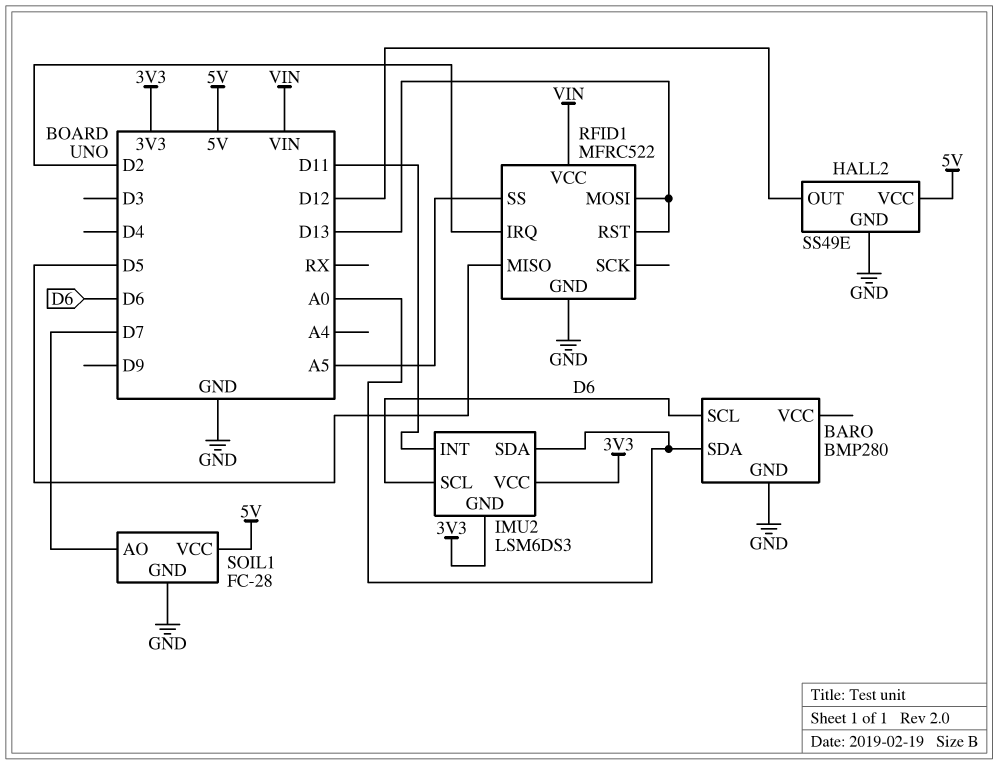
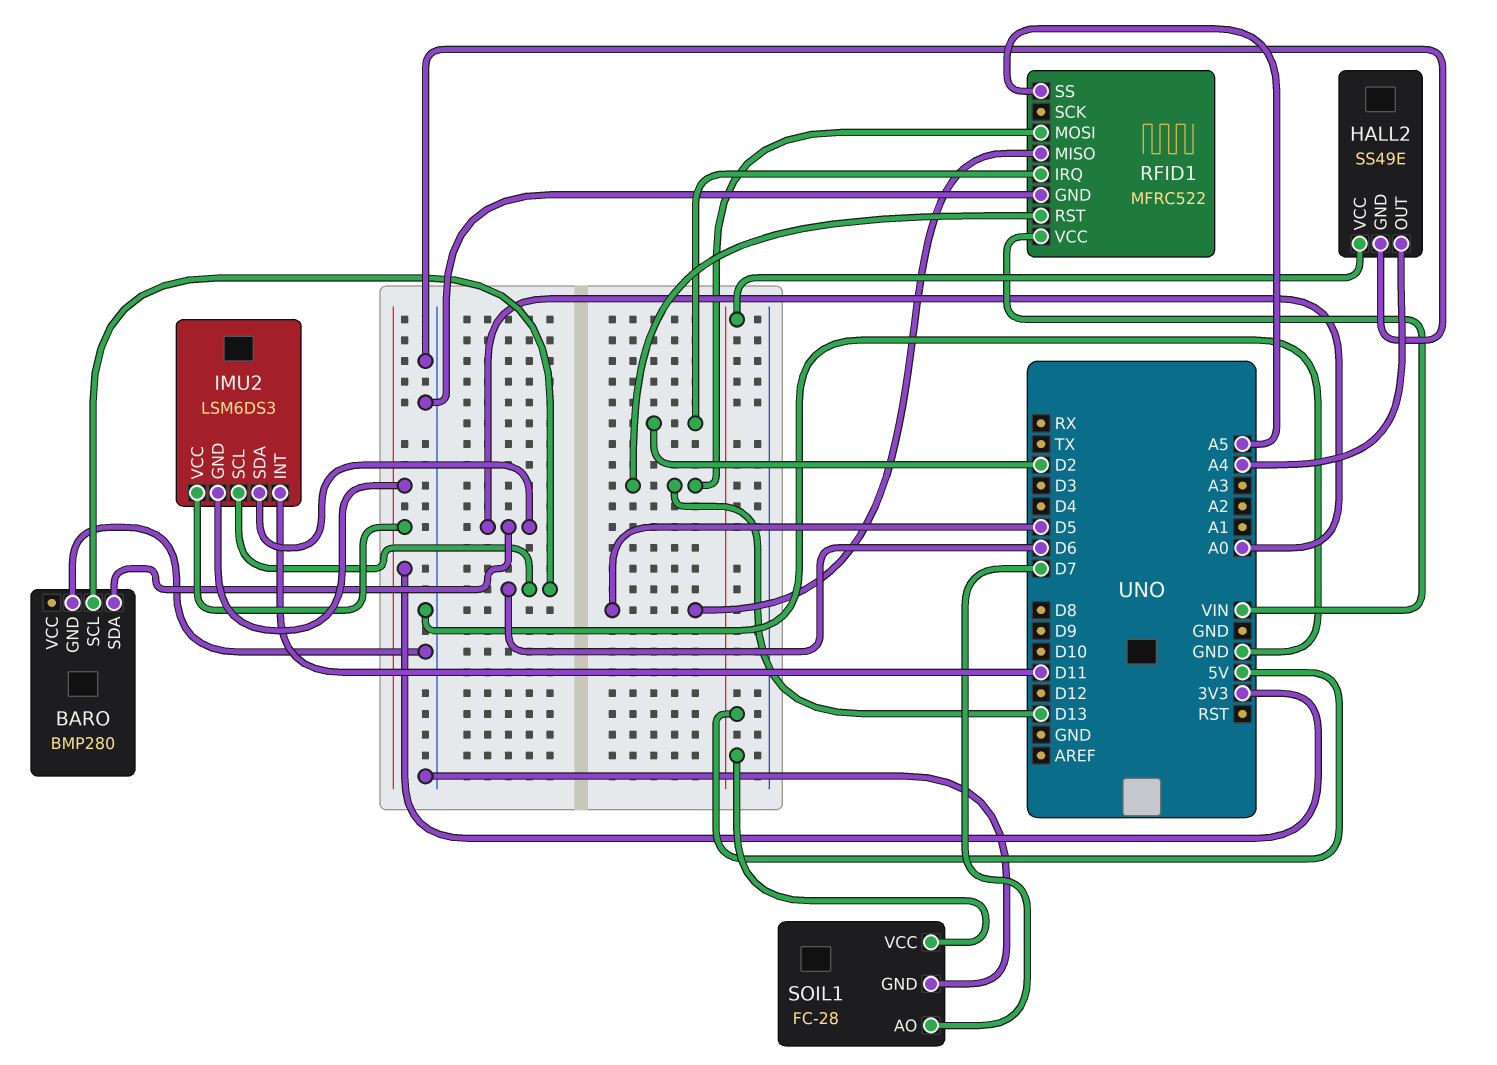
HALL2 pin OUT: D12 -> A4

